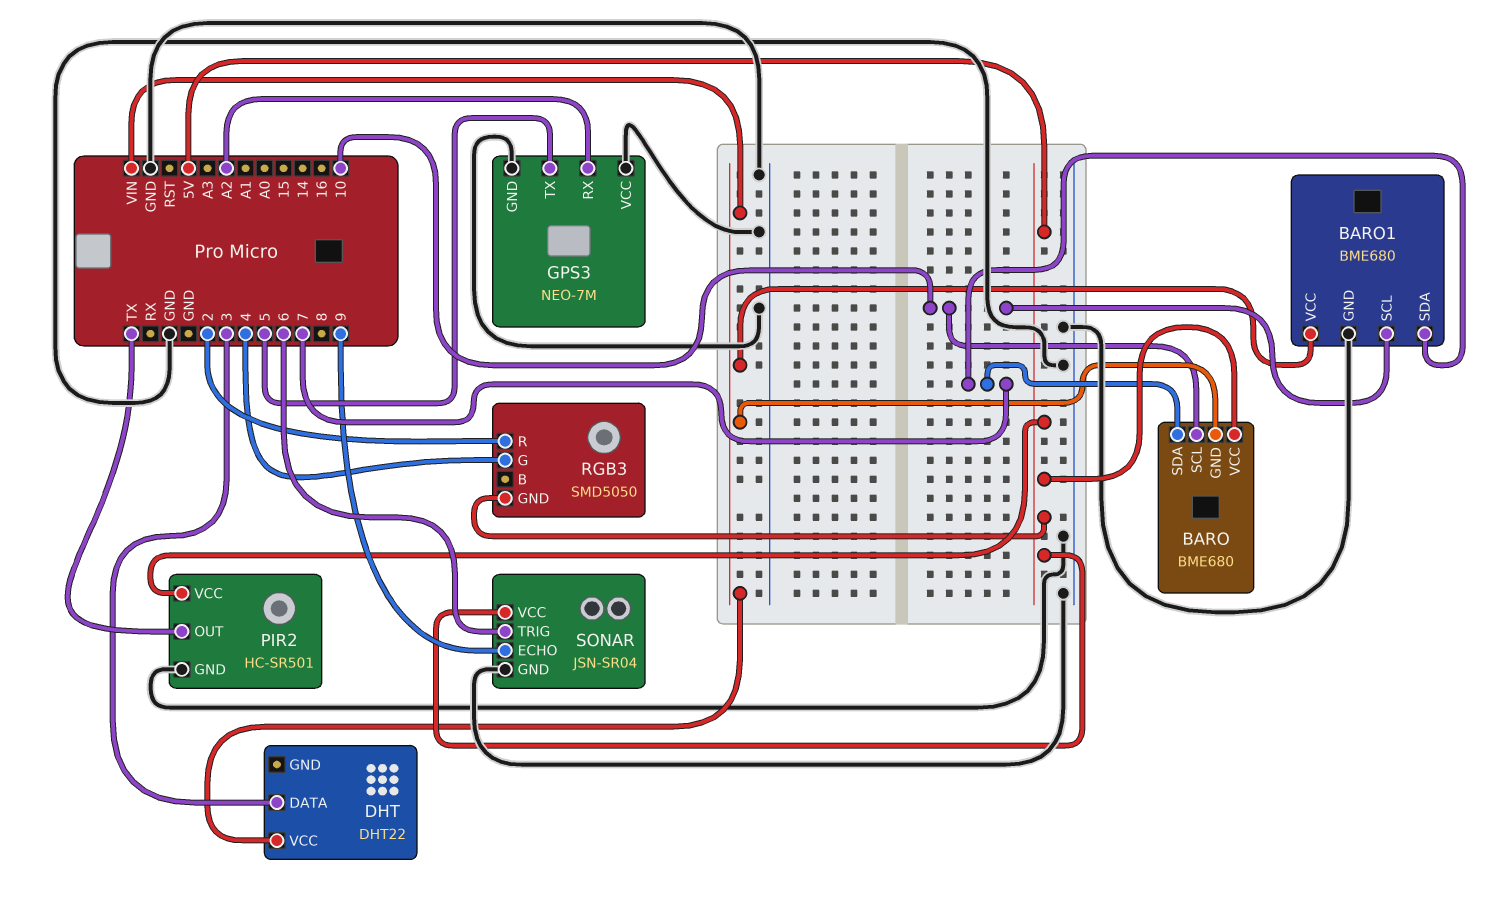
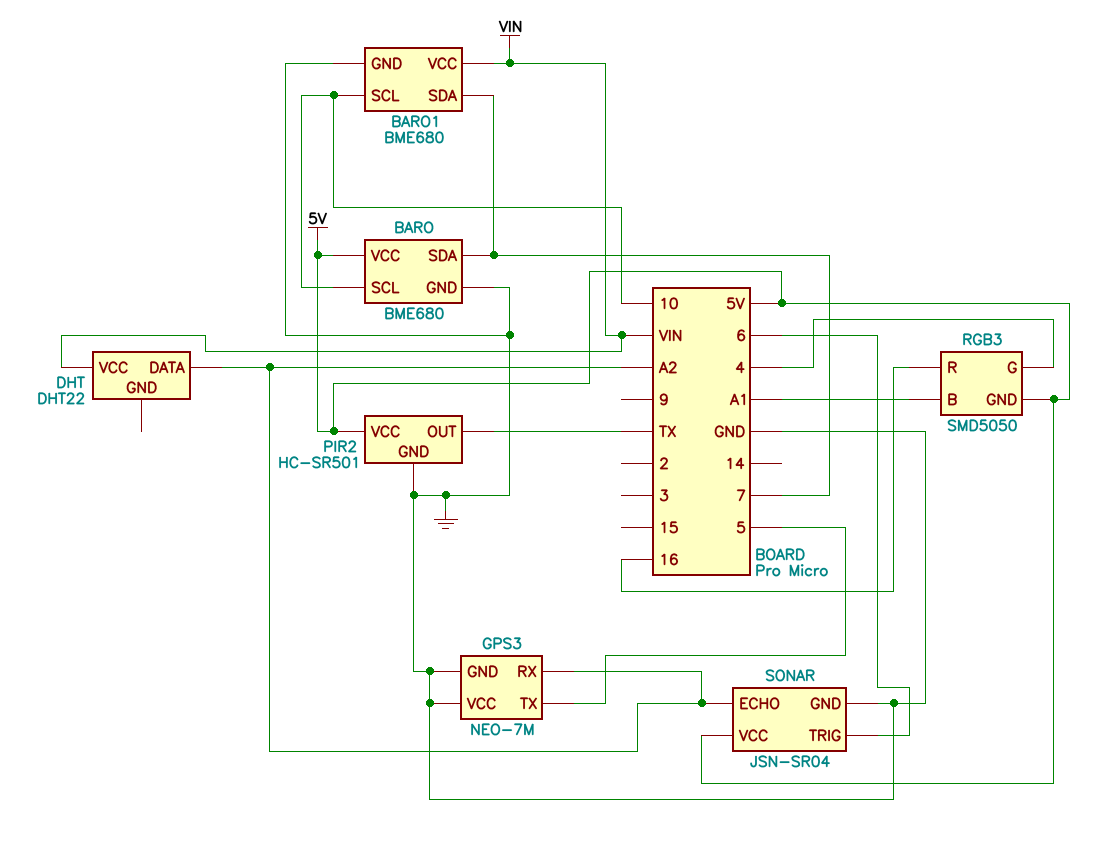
BARO pin GND: VIN -> GND
DHT pin DATA: 3 -> A2
RGB3 pin B: none -> A1
RGB3 pin R: 2 -> 16
SONAR pin ECHO: 9 -> A2

